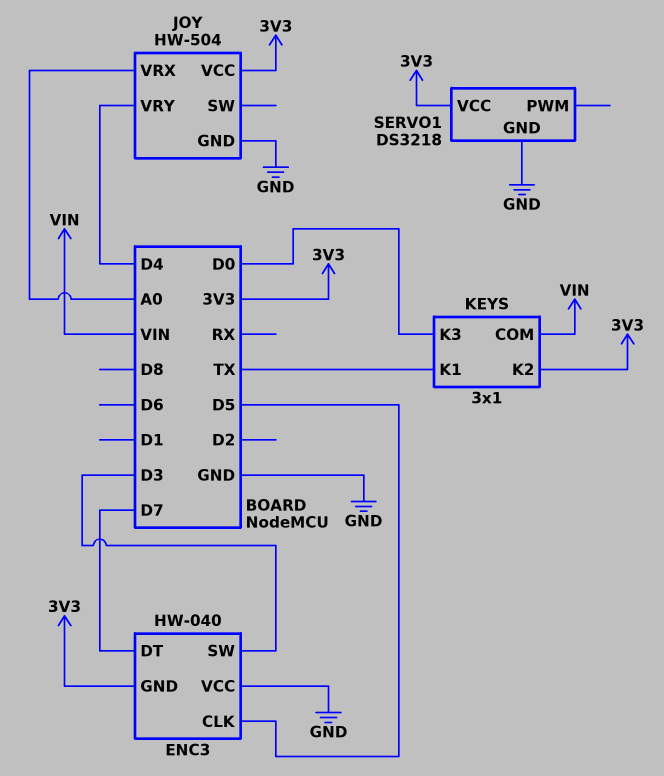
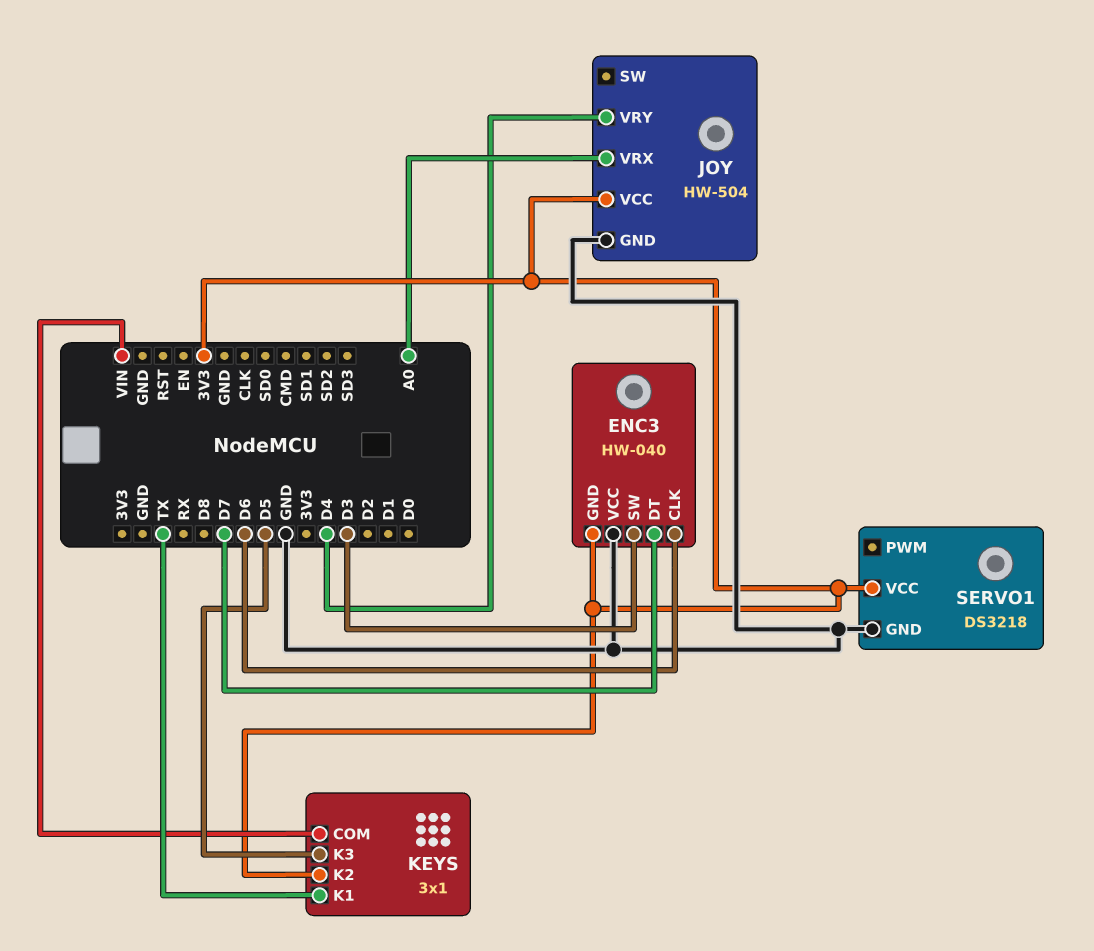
ENC3 pin CLK: D5 -> D6
KEYS pin K3: D0 -> D5

